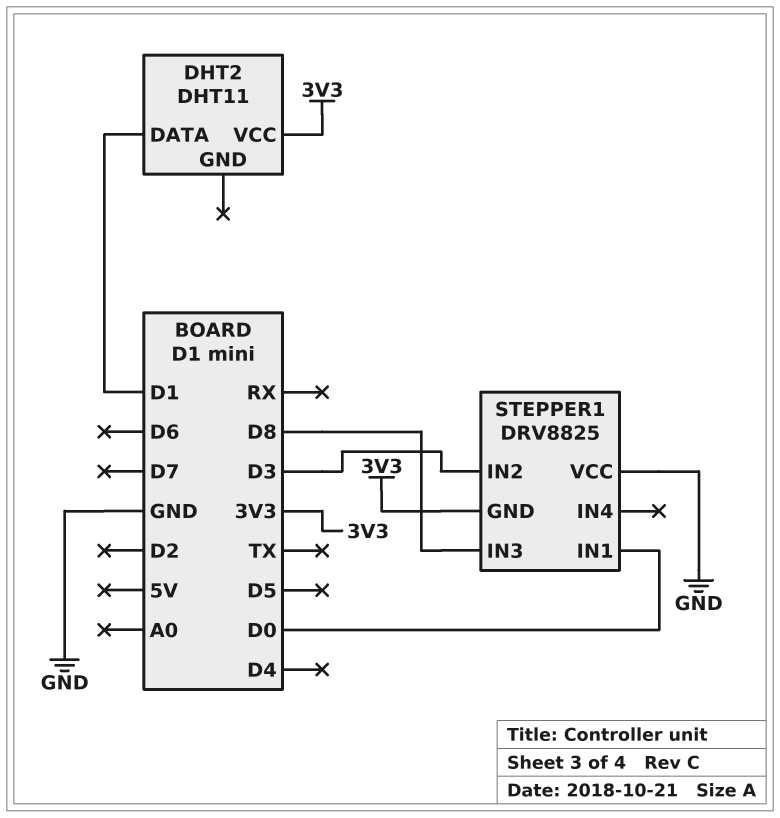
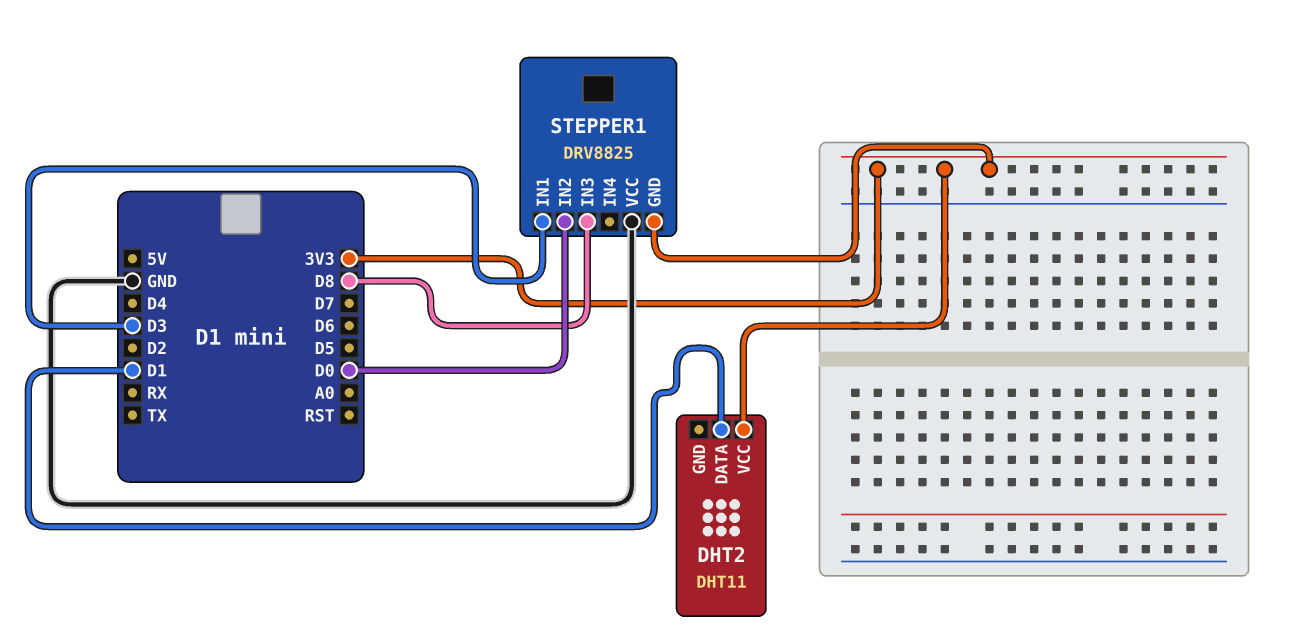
STEPPER1 pin IN1: D0 -> D3
STEPPER1 pin IN2: D3 -> D0

